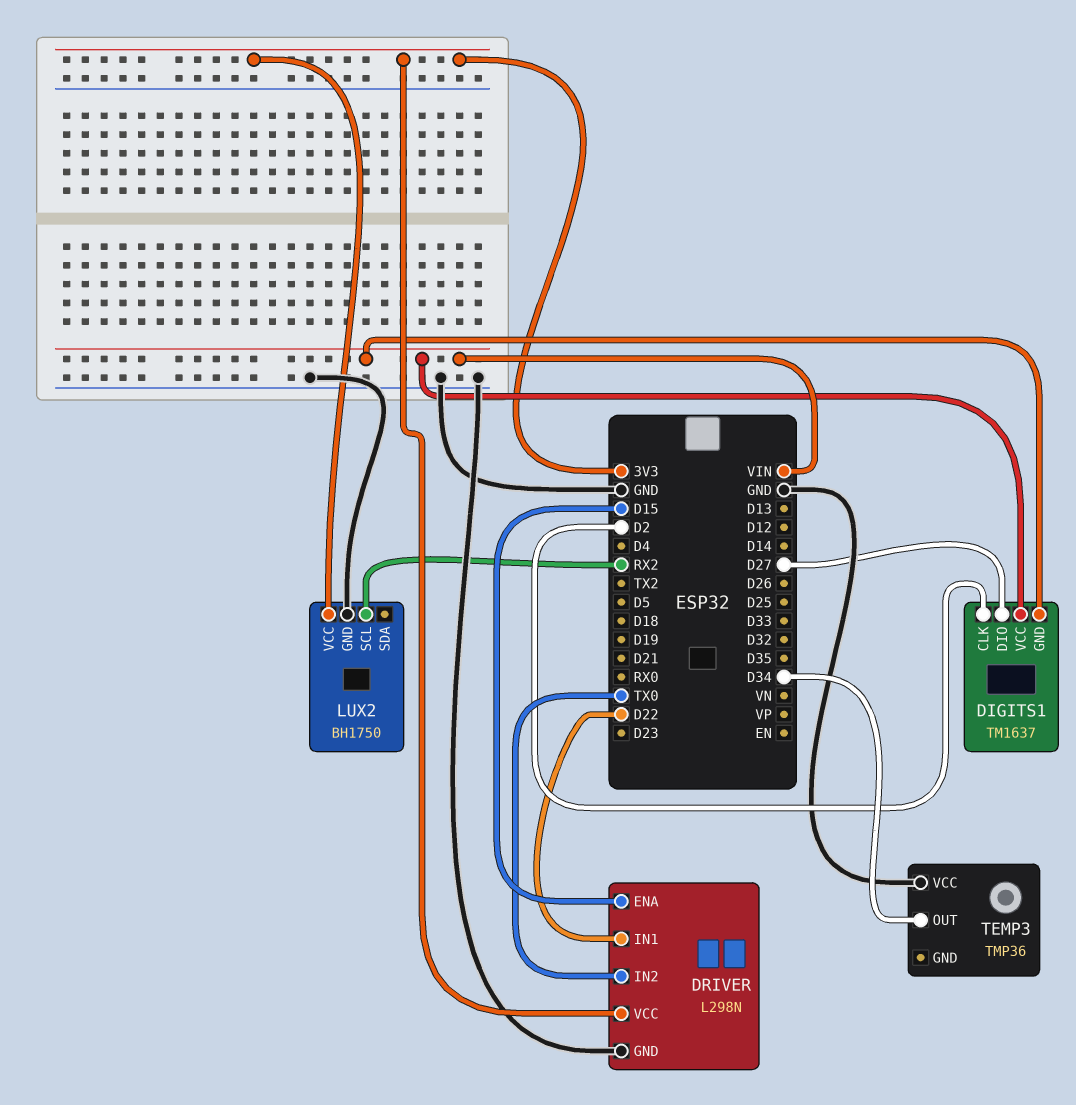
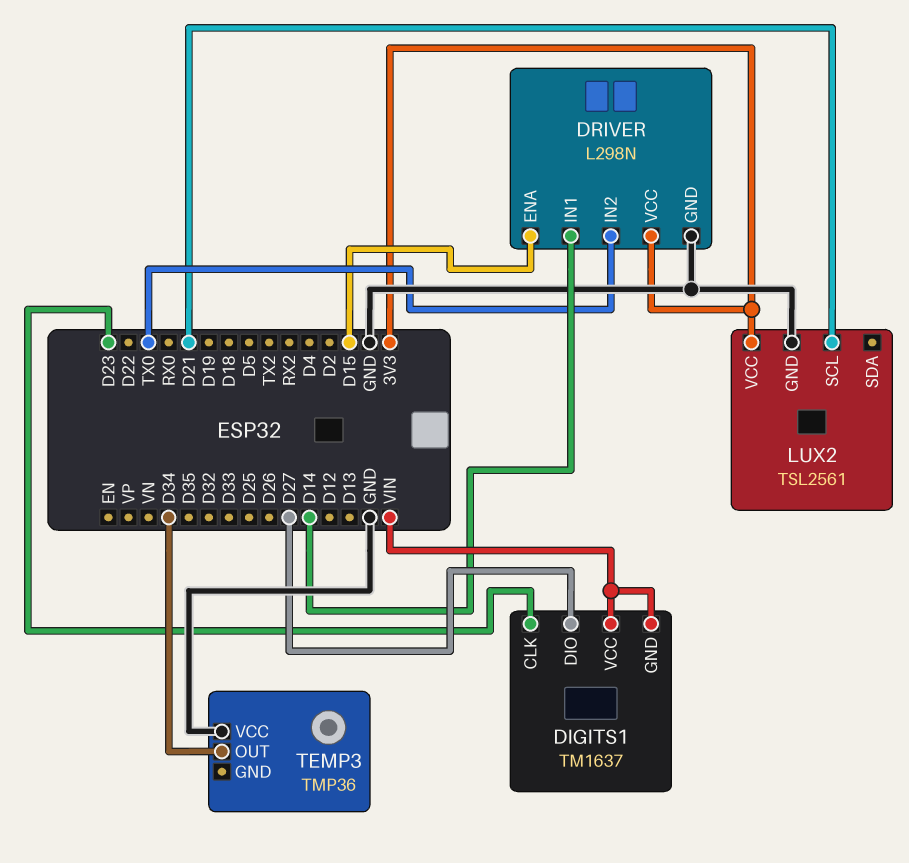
DIGITS1 pin CLK: D2 -> D23
DRIVER pin IN1: D22 -> D14
LUX2: BH1750 -> TSL2561
LUX2 pin SCL: RX2 -> D21

